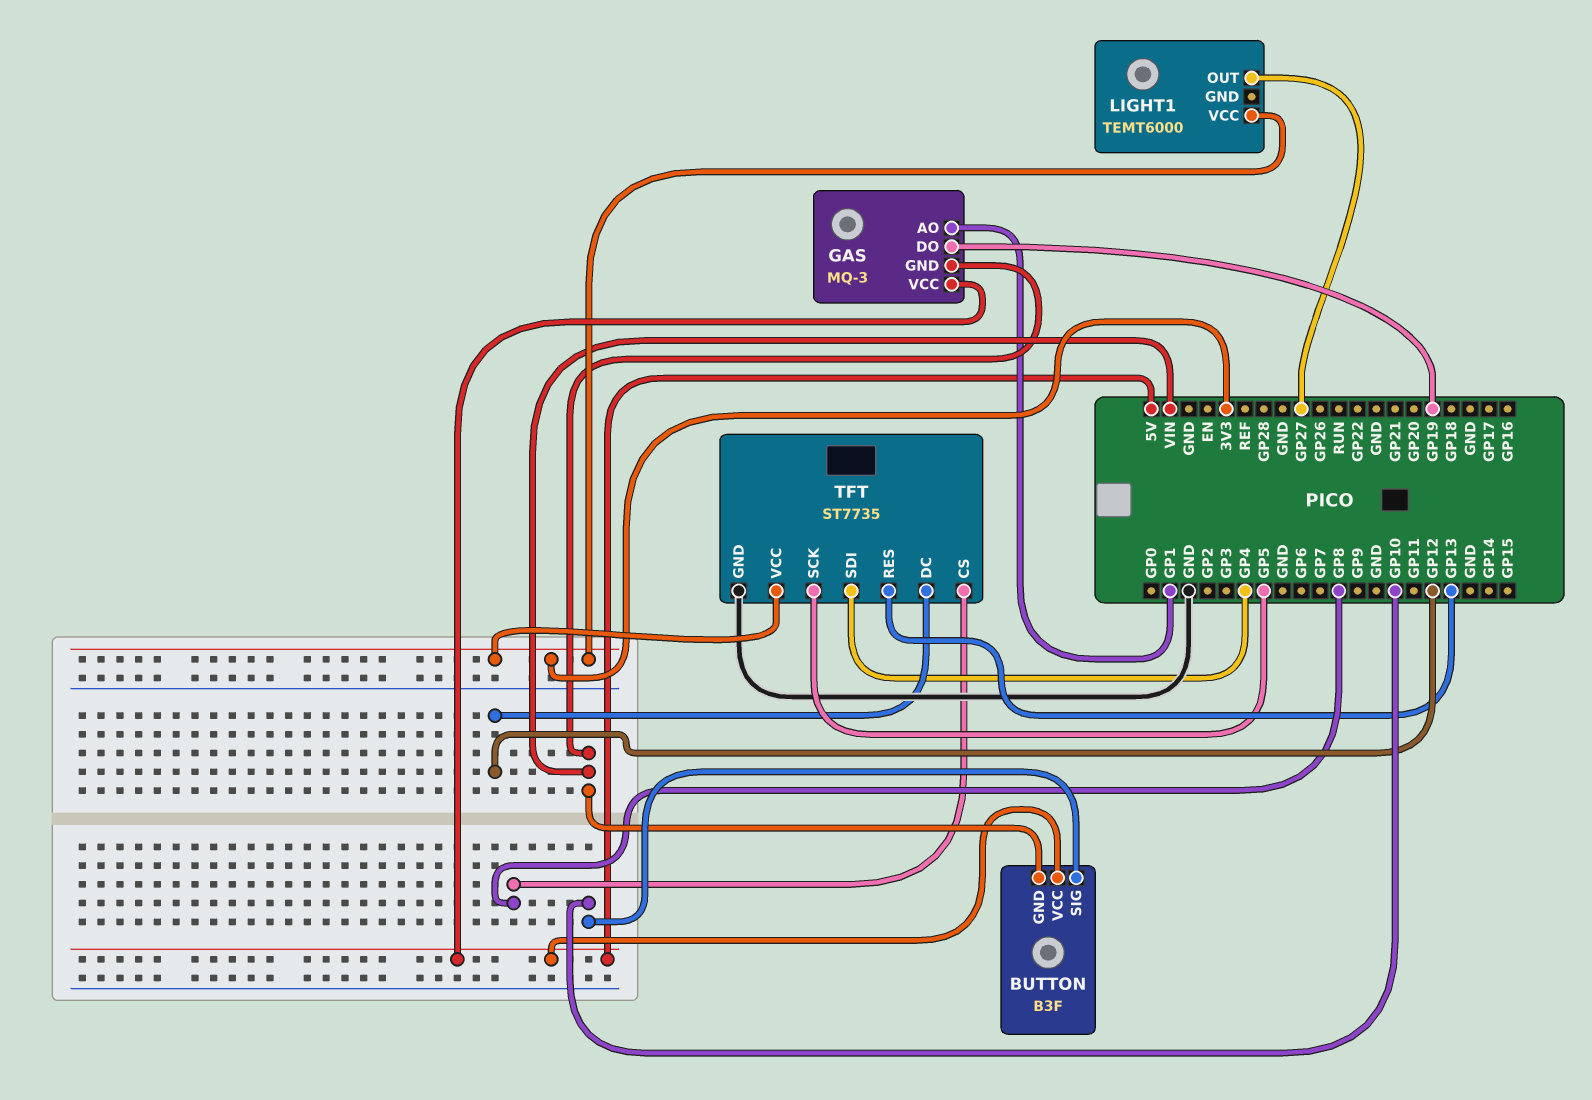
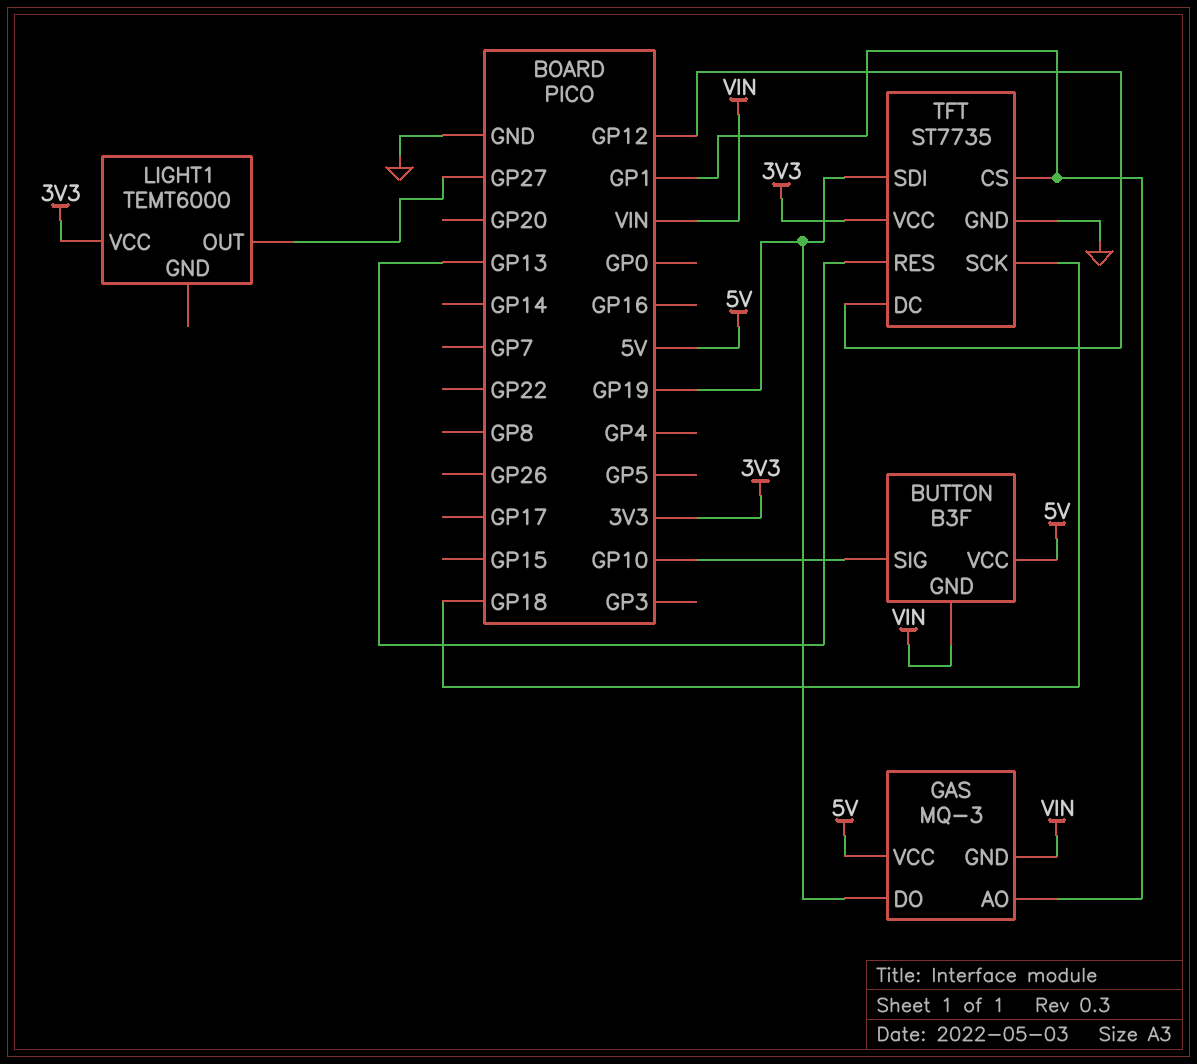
TFT pin CS: GP8 -> GP1
TFT pin SCK: GP5 -> GP18
TFT pin SDI: GP4 -> GP19

